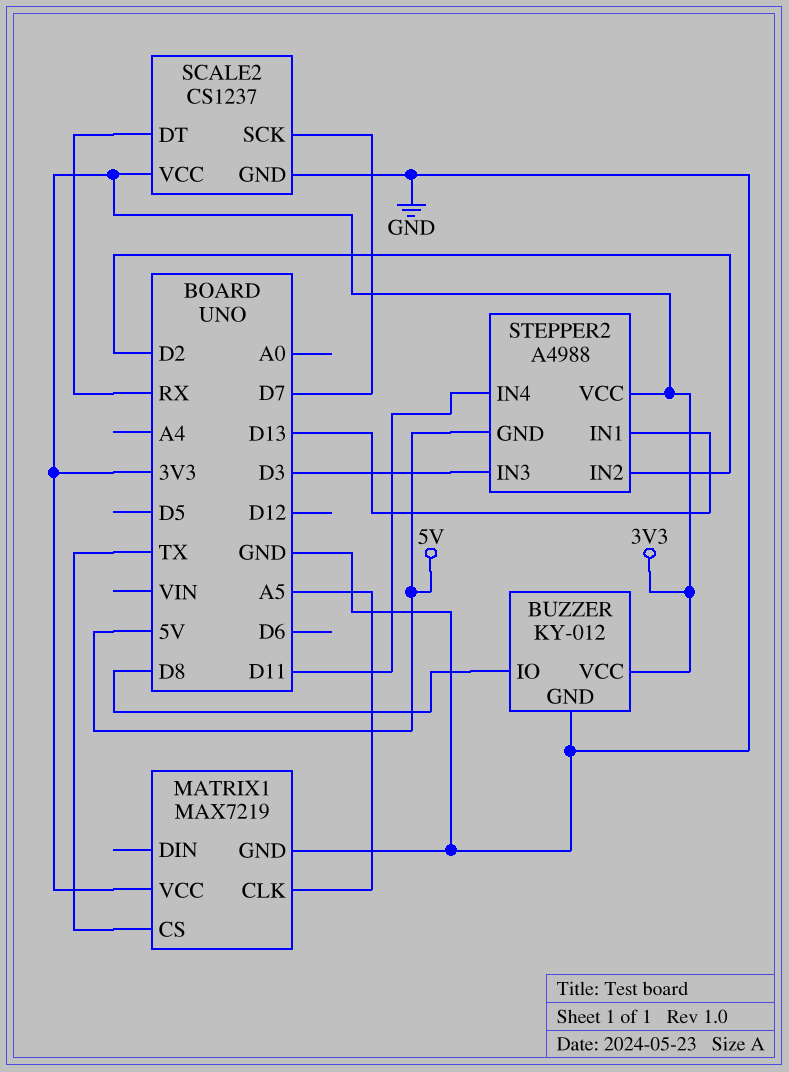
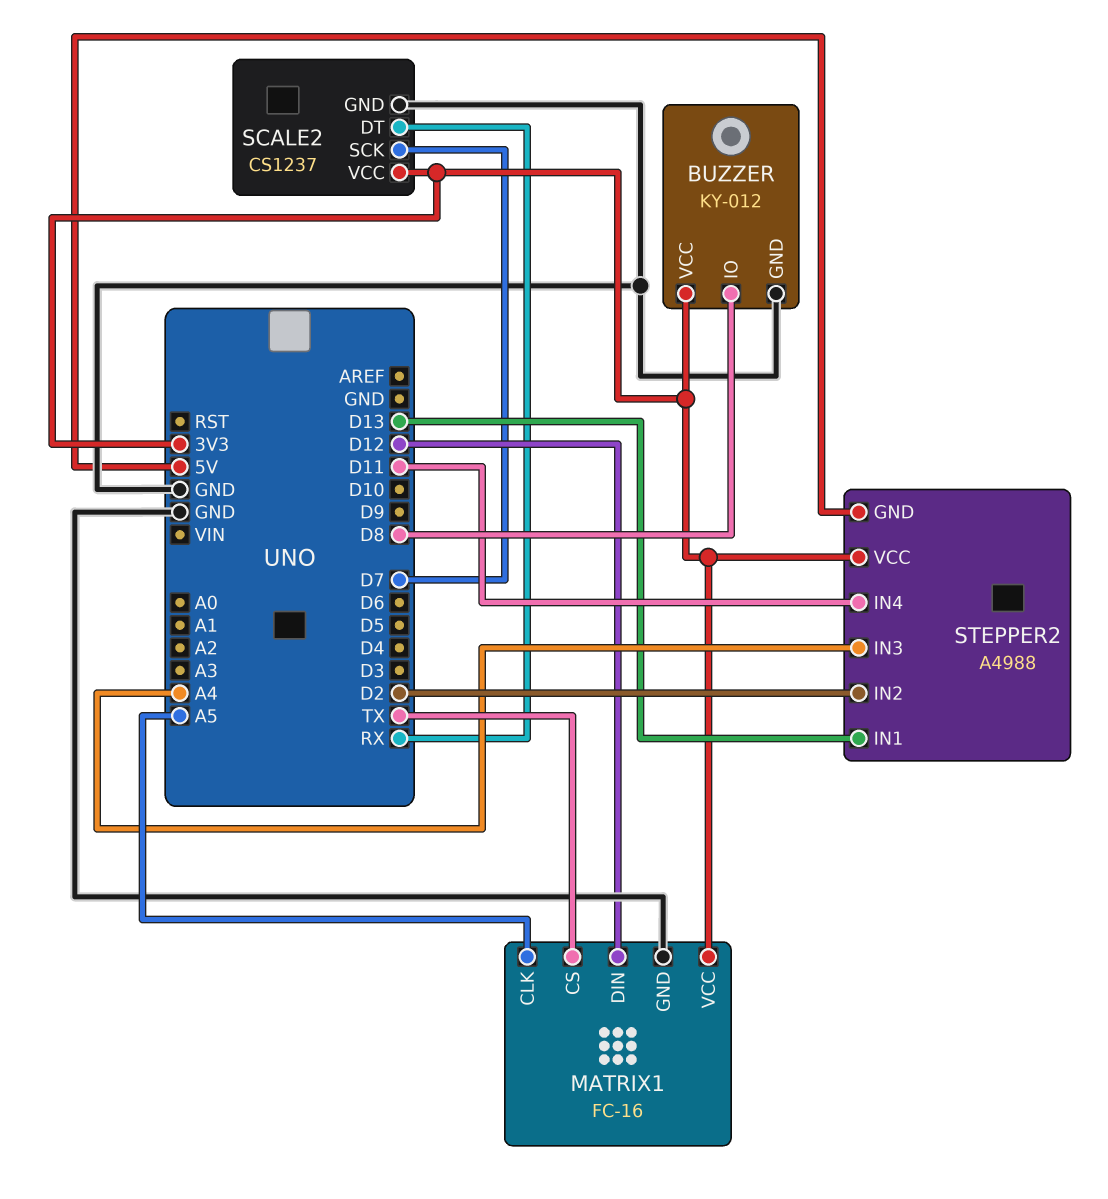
MATRIX1: MAX7219 -> FC-16
MATRIX1 pin DIN: none -> D12
STEPPER2 pin IN3: D3 -> A4

